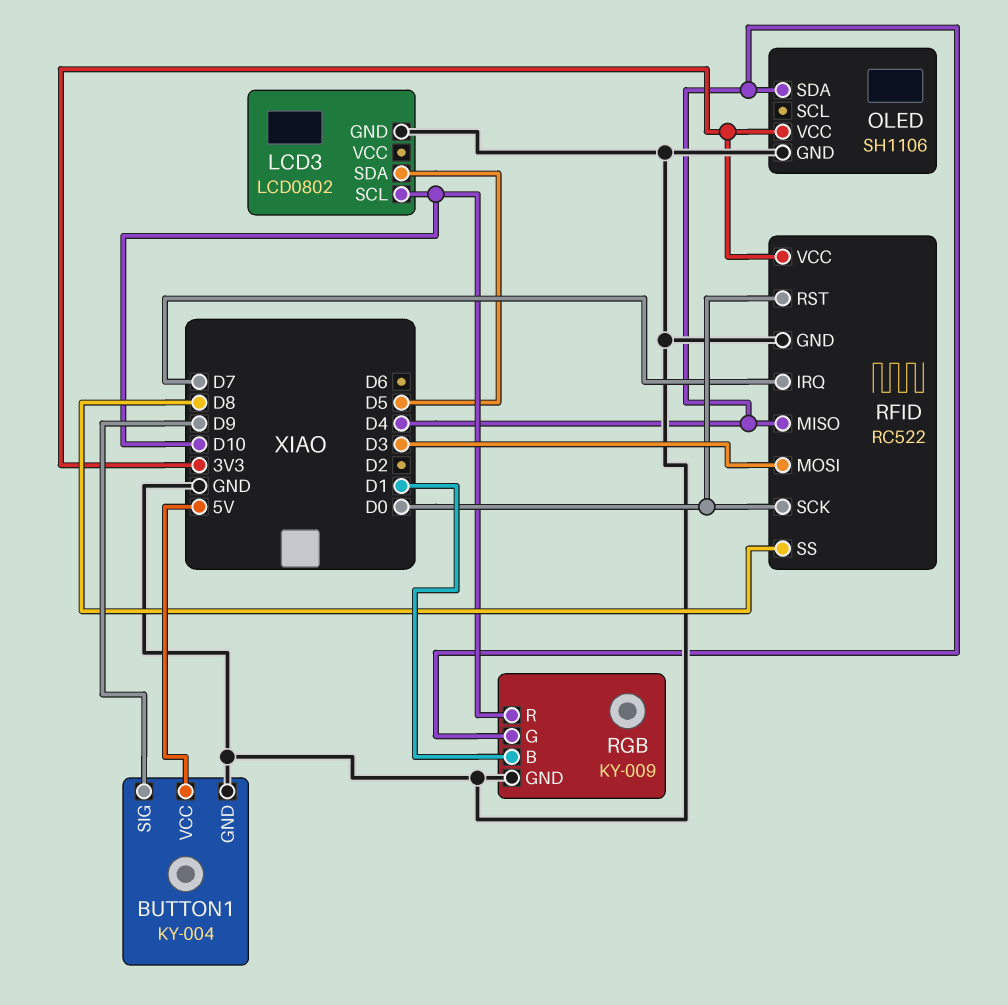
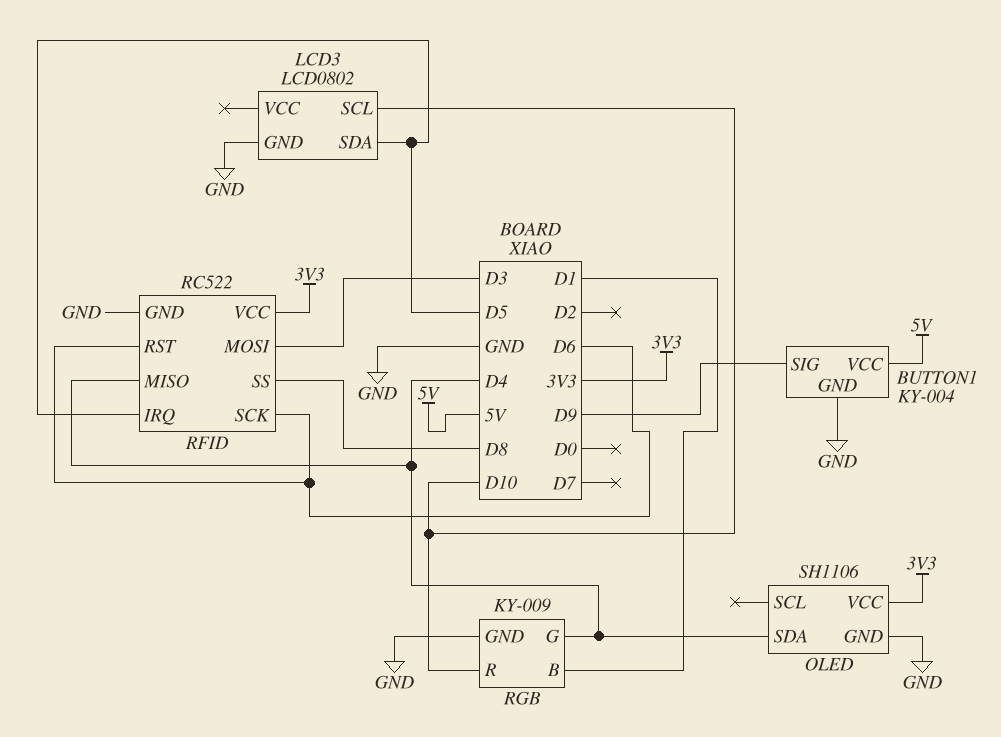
RFID pin IRQ: D7 -> D5
RFID pin RST: D0 -> D6
RFID pin SCK: D0 -> D6

